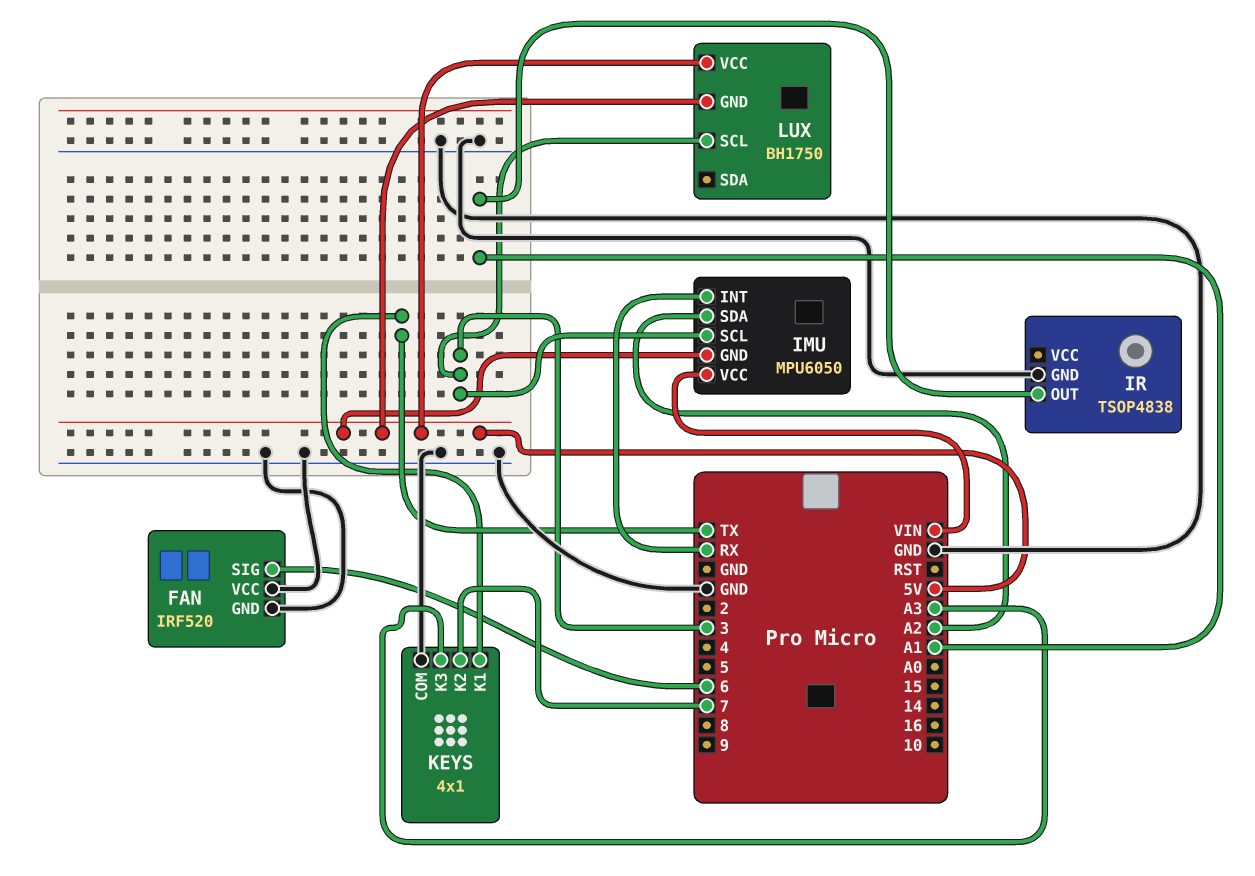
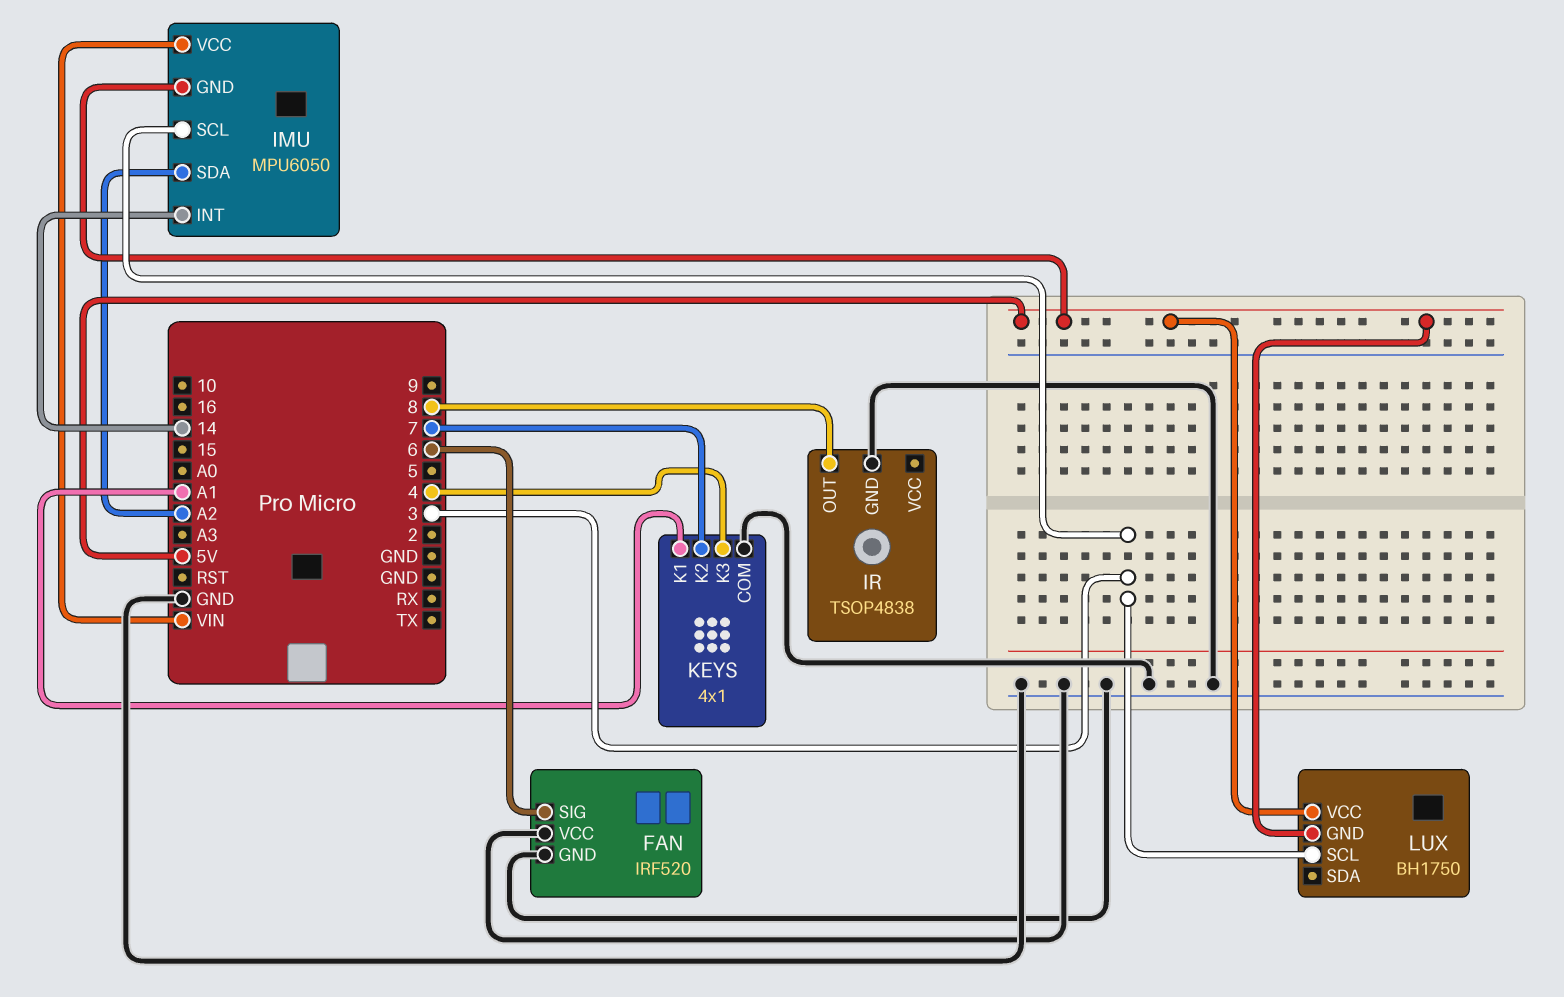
IMU pin INT: RX -> 14
IR pin OUT: A1 -> 8
KEYS pin K1: TX -> A1
KEYS pin K3: A3 -> 4

